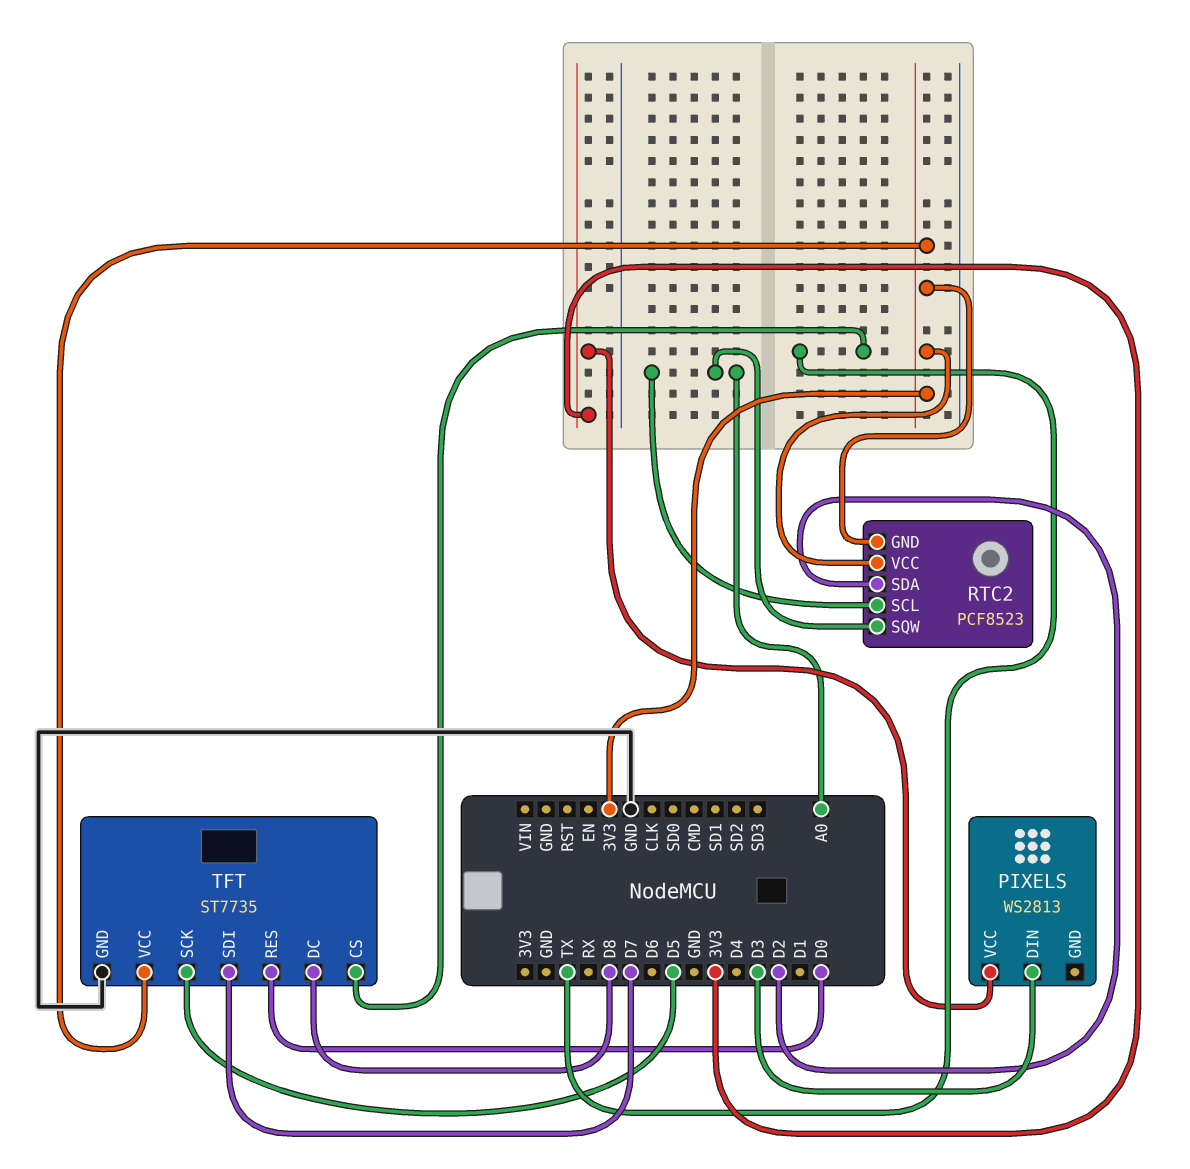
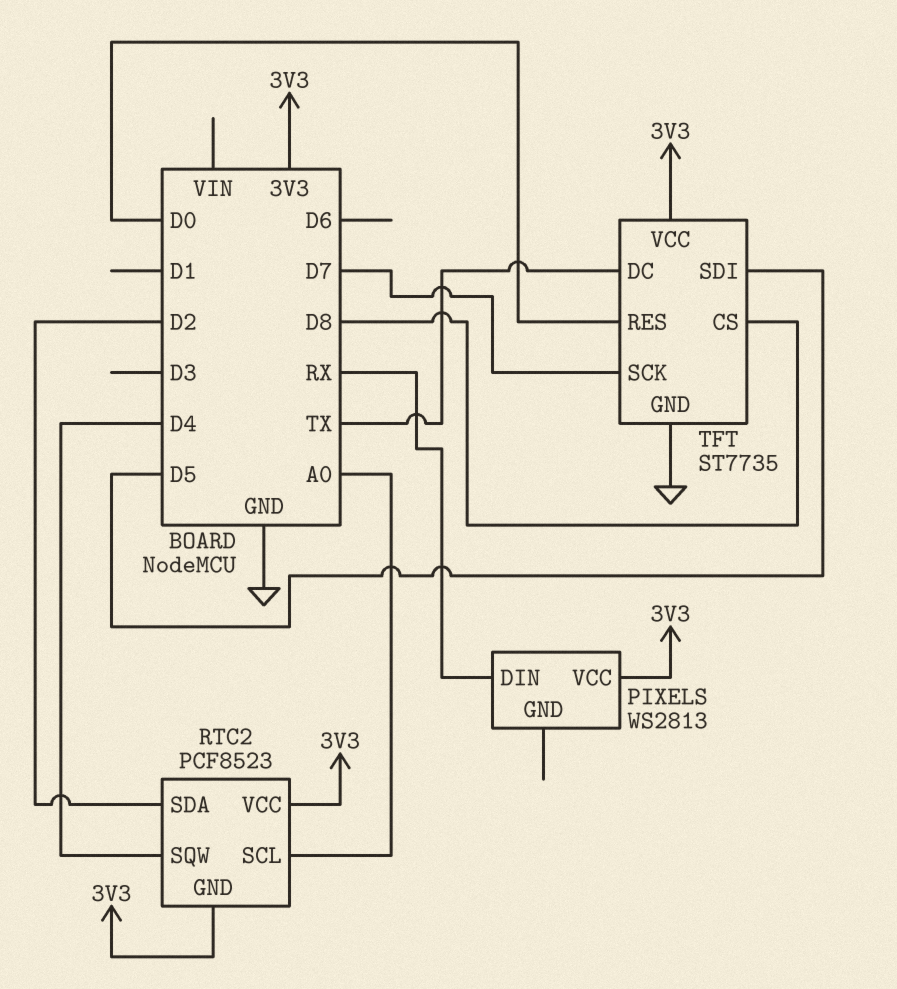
PIXELS pin DIN: D3 -> RX
RTC2 pin SQW: A0 -> D4
TFT pin CS: TX -> D8
TFT pin DC: D8 -> TX
TFT pin SCK: D5 -> D7
TFT pin SDI: D7 -> D5

